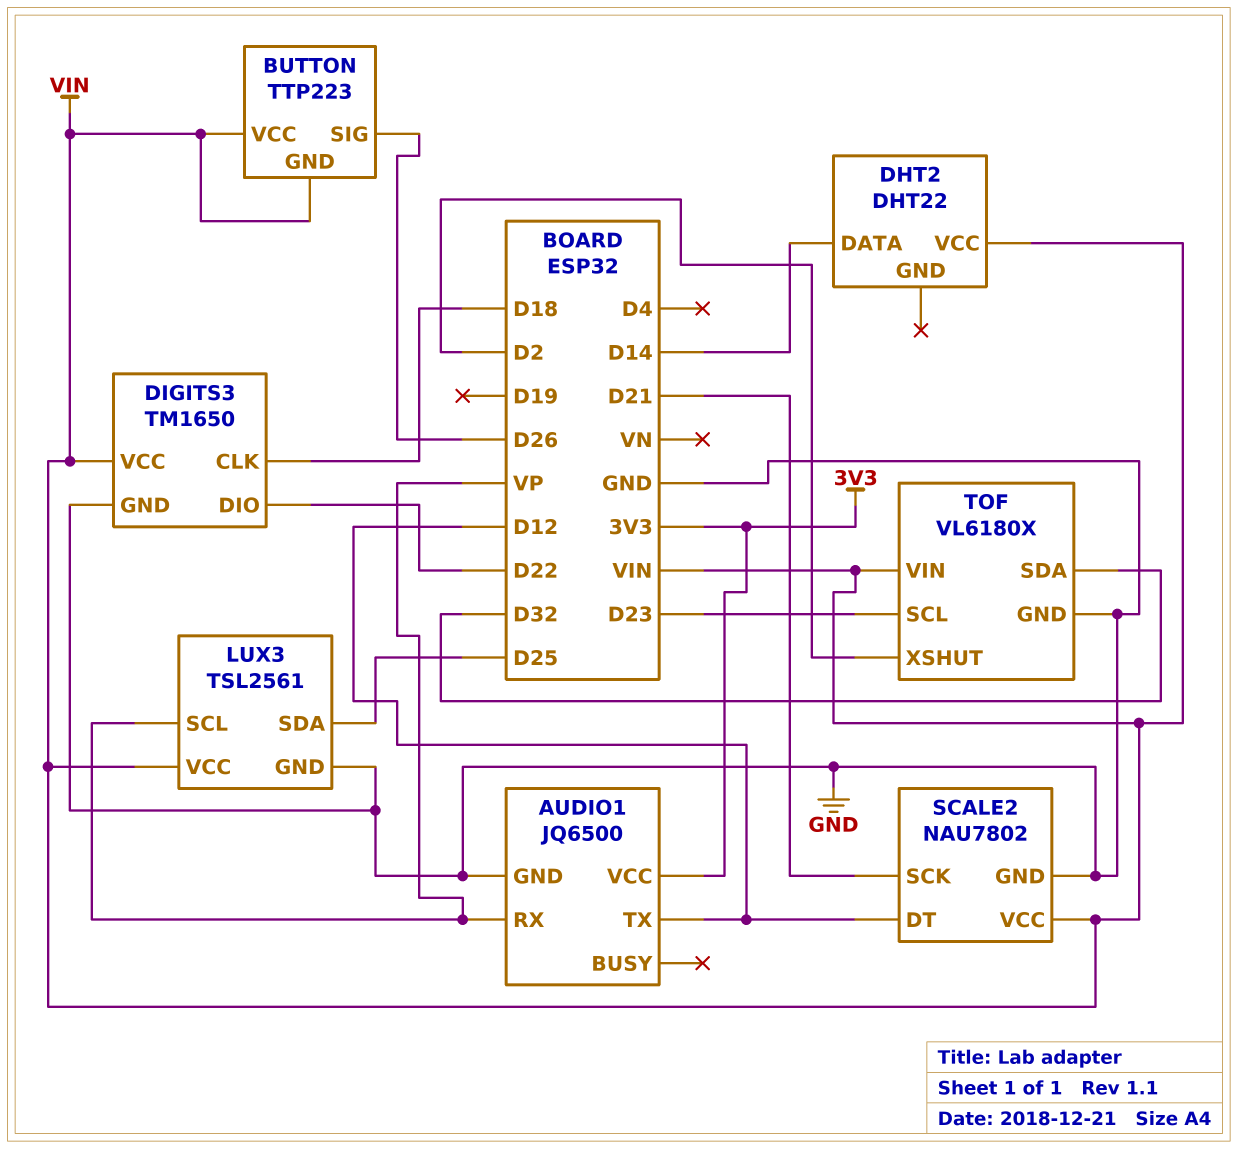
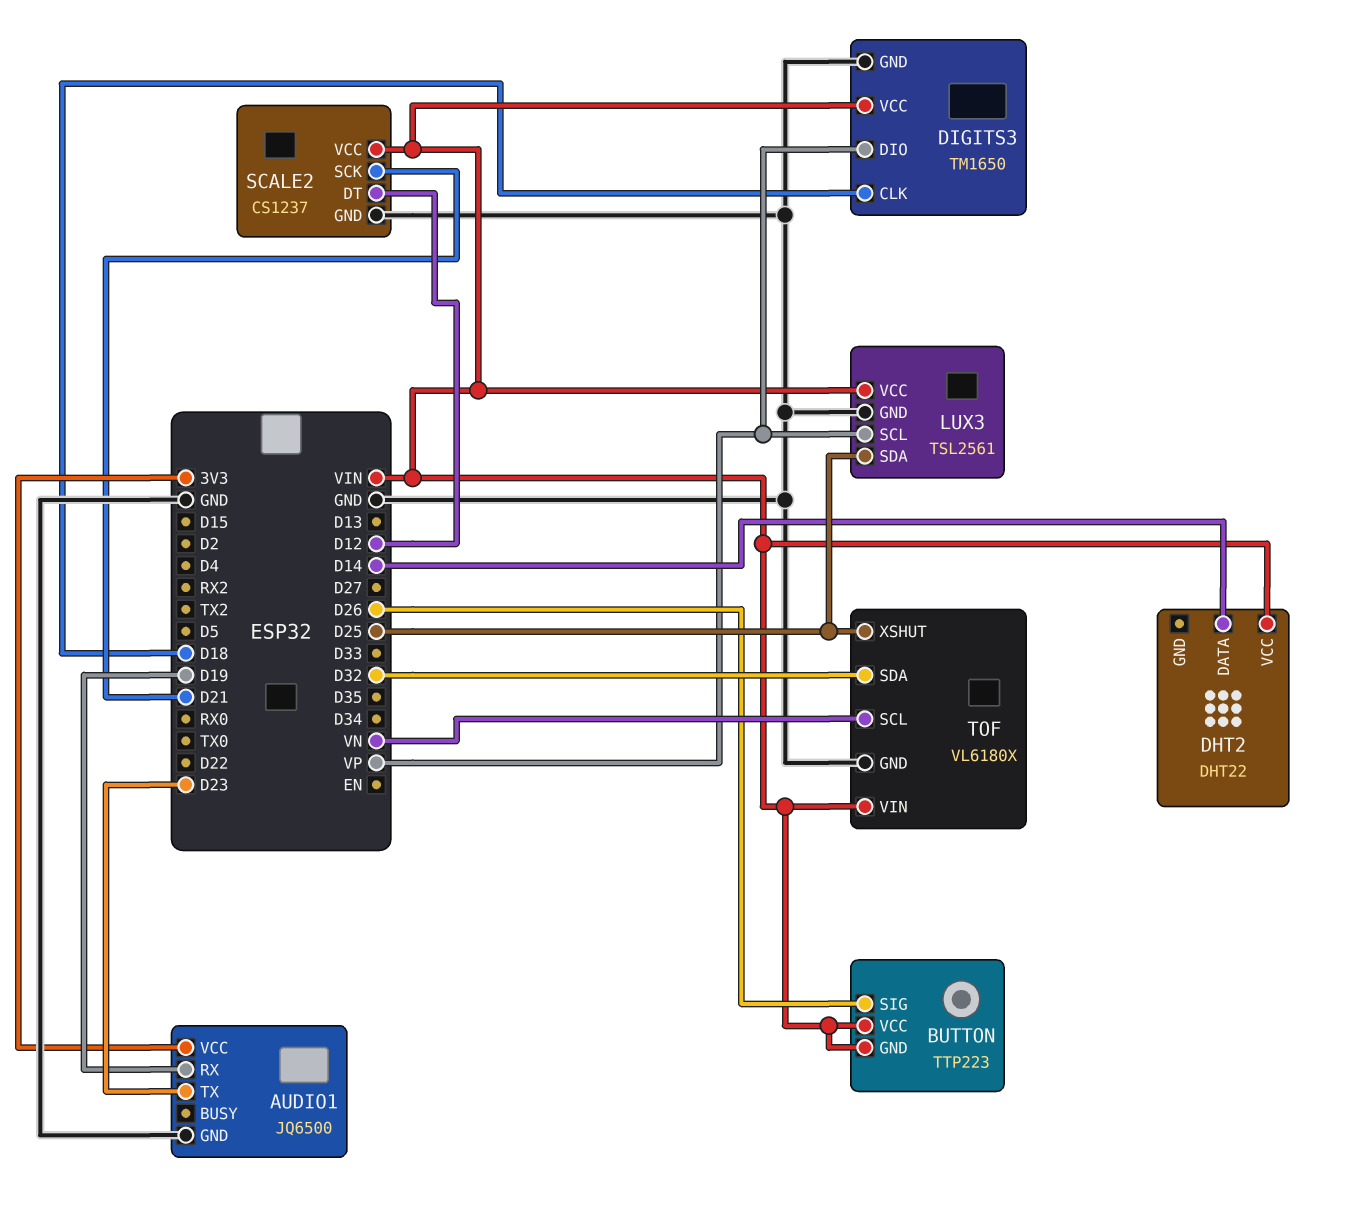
AUDIO1 pin RX: VP -> D19
AUDIO1 pin TX: D12 -> D23
DIGITS3 pin DIO: D22 -> VP
SCALE2: NAU7802 -> CS1237
TOF pin SCL: D23 -> VN
TOF pin XSHUT: D2 -> D25

